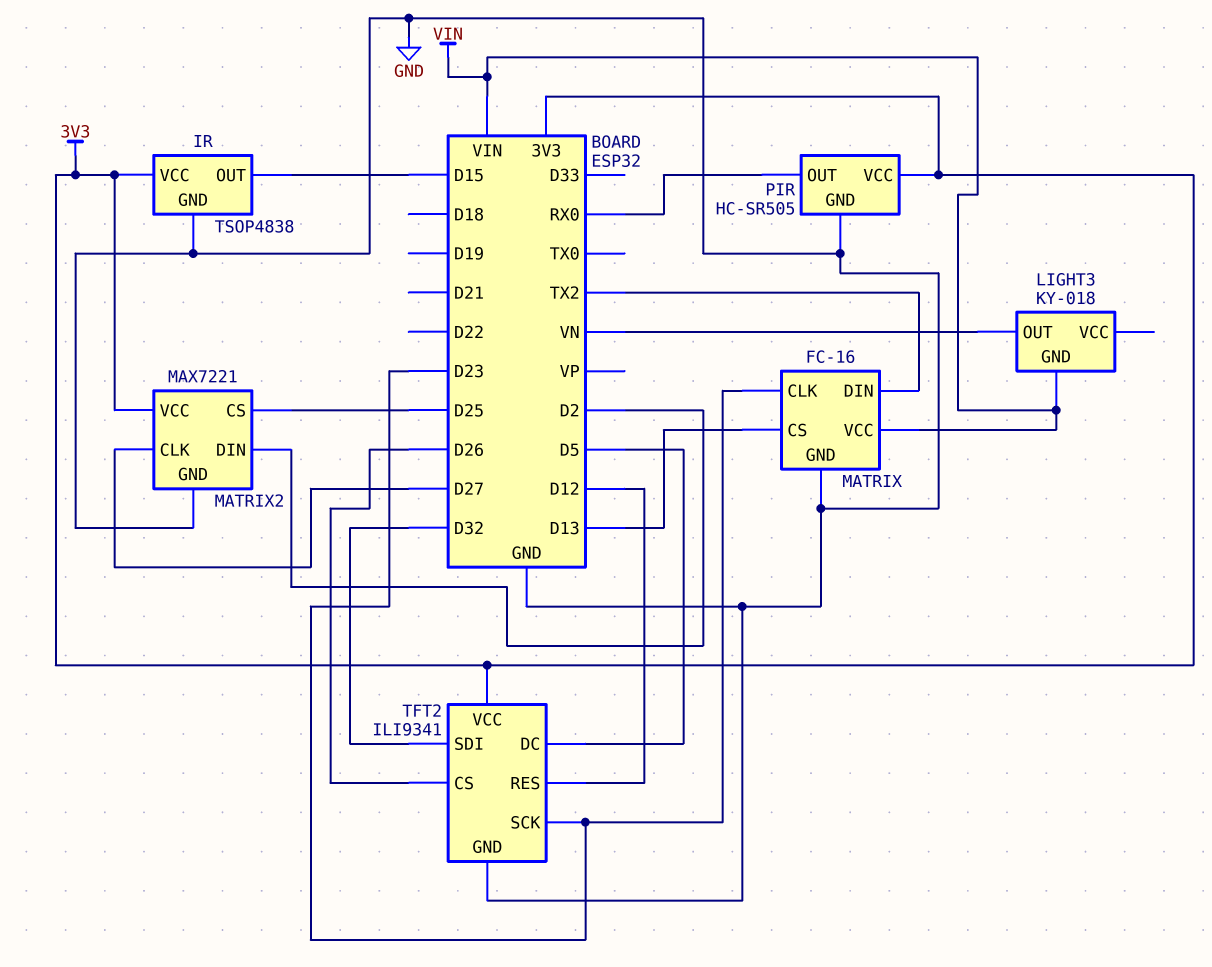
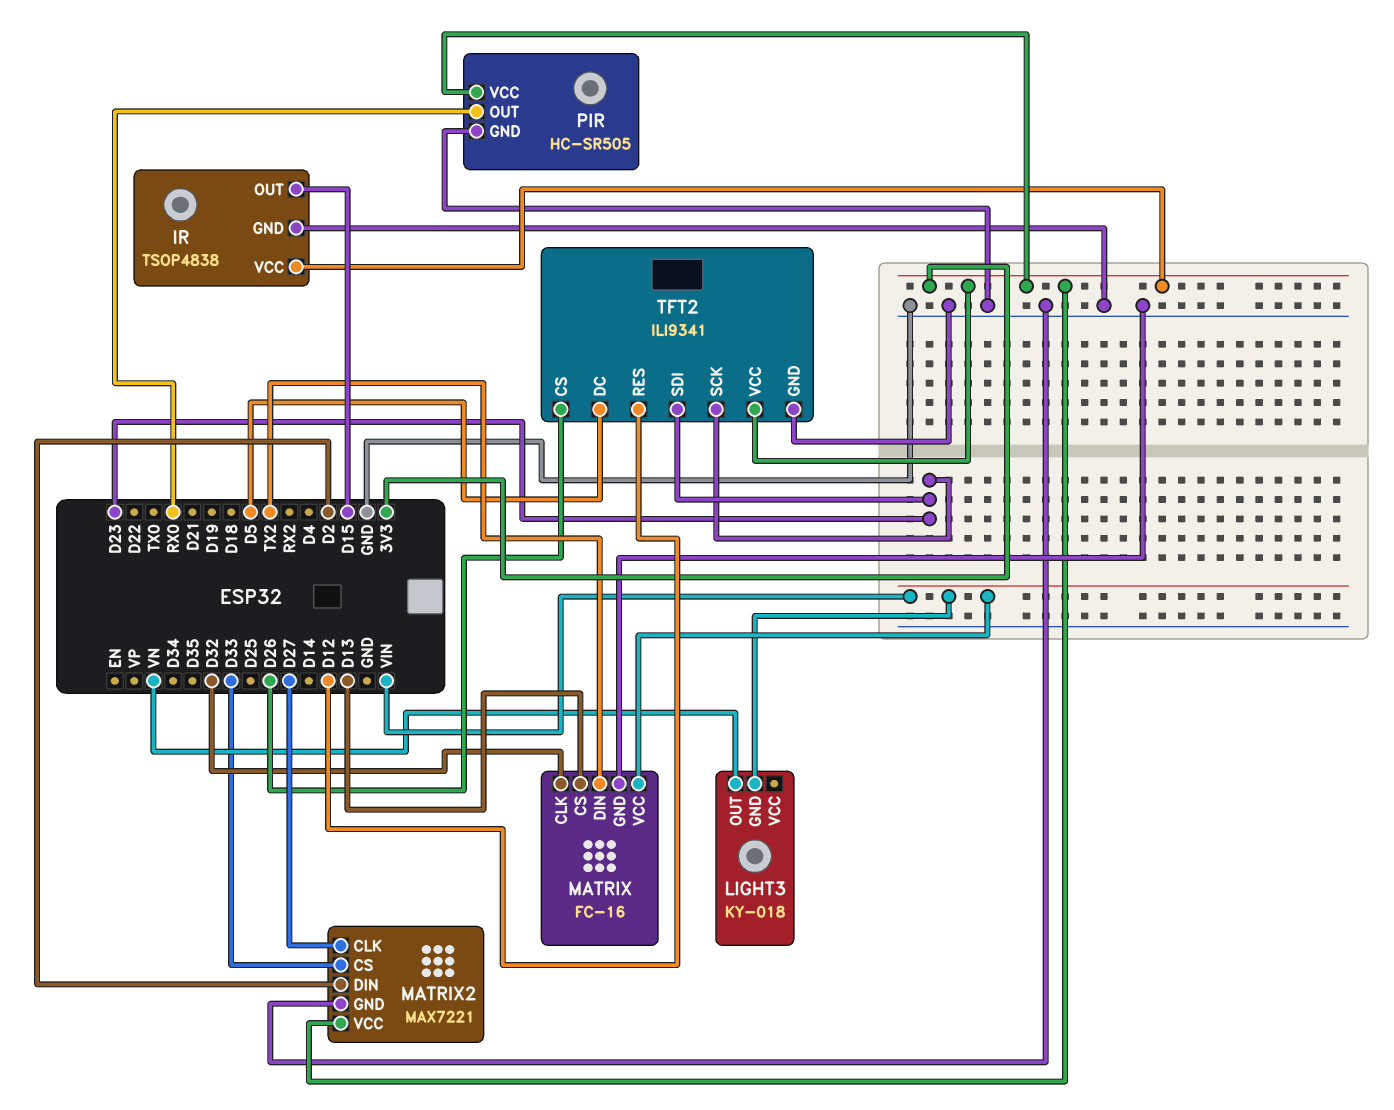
MATRIX pin CLK: D23 -> D32
MATRIX2 pin CS: D25 -> D33
TFT2 pin SDI: D32 -> D23

